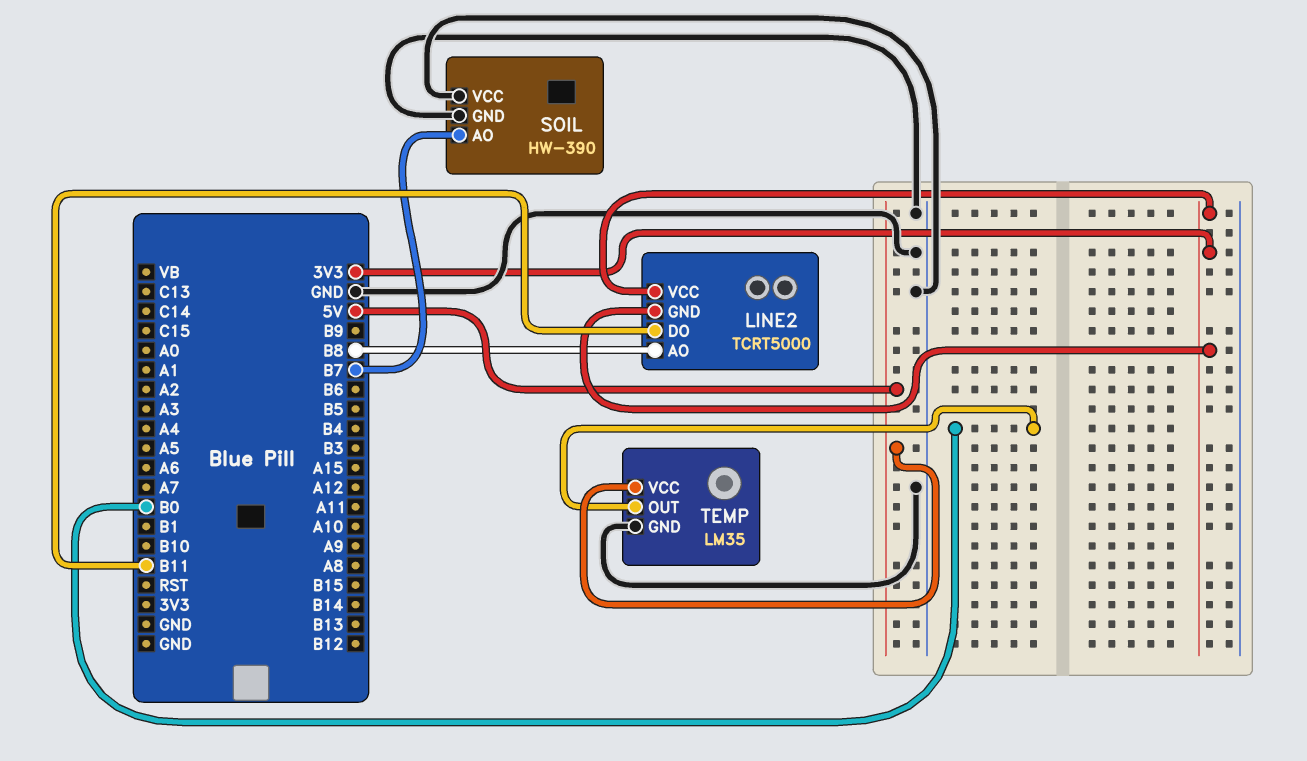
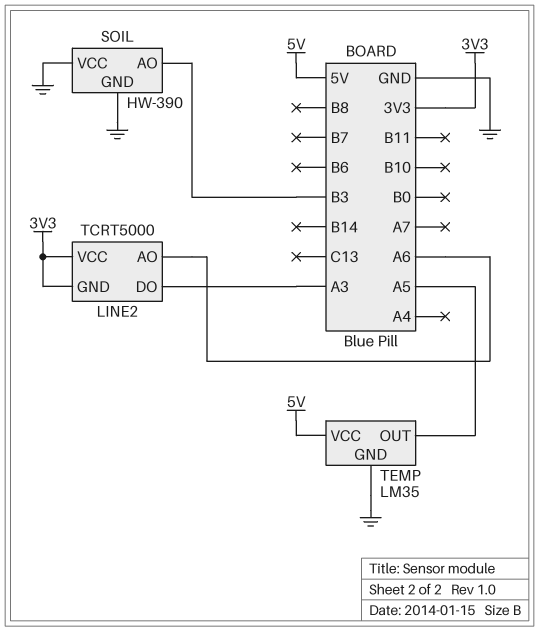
LINE2 pin AO: B8 -> A6
LINE2 pin DO: B11 -> A3
SOIL pin AO: B7 -> B3
TEMP pin OUT: B0 -> A5

